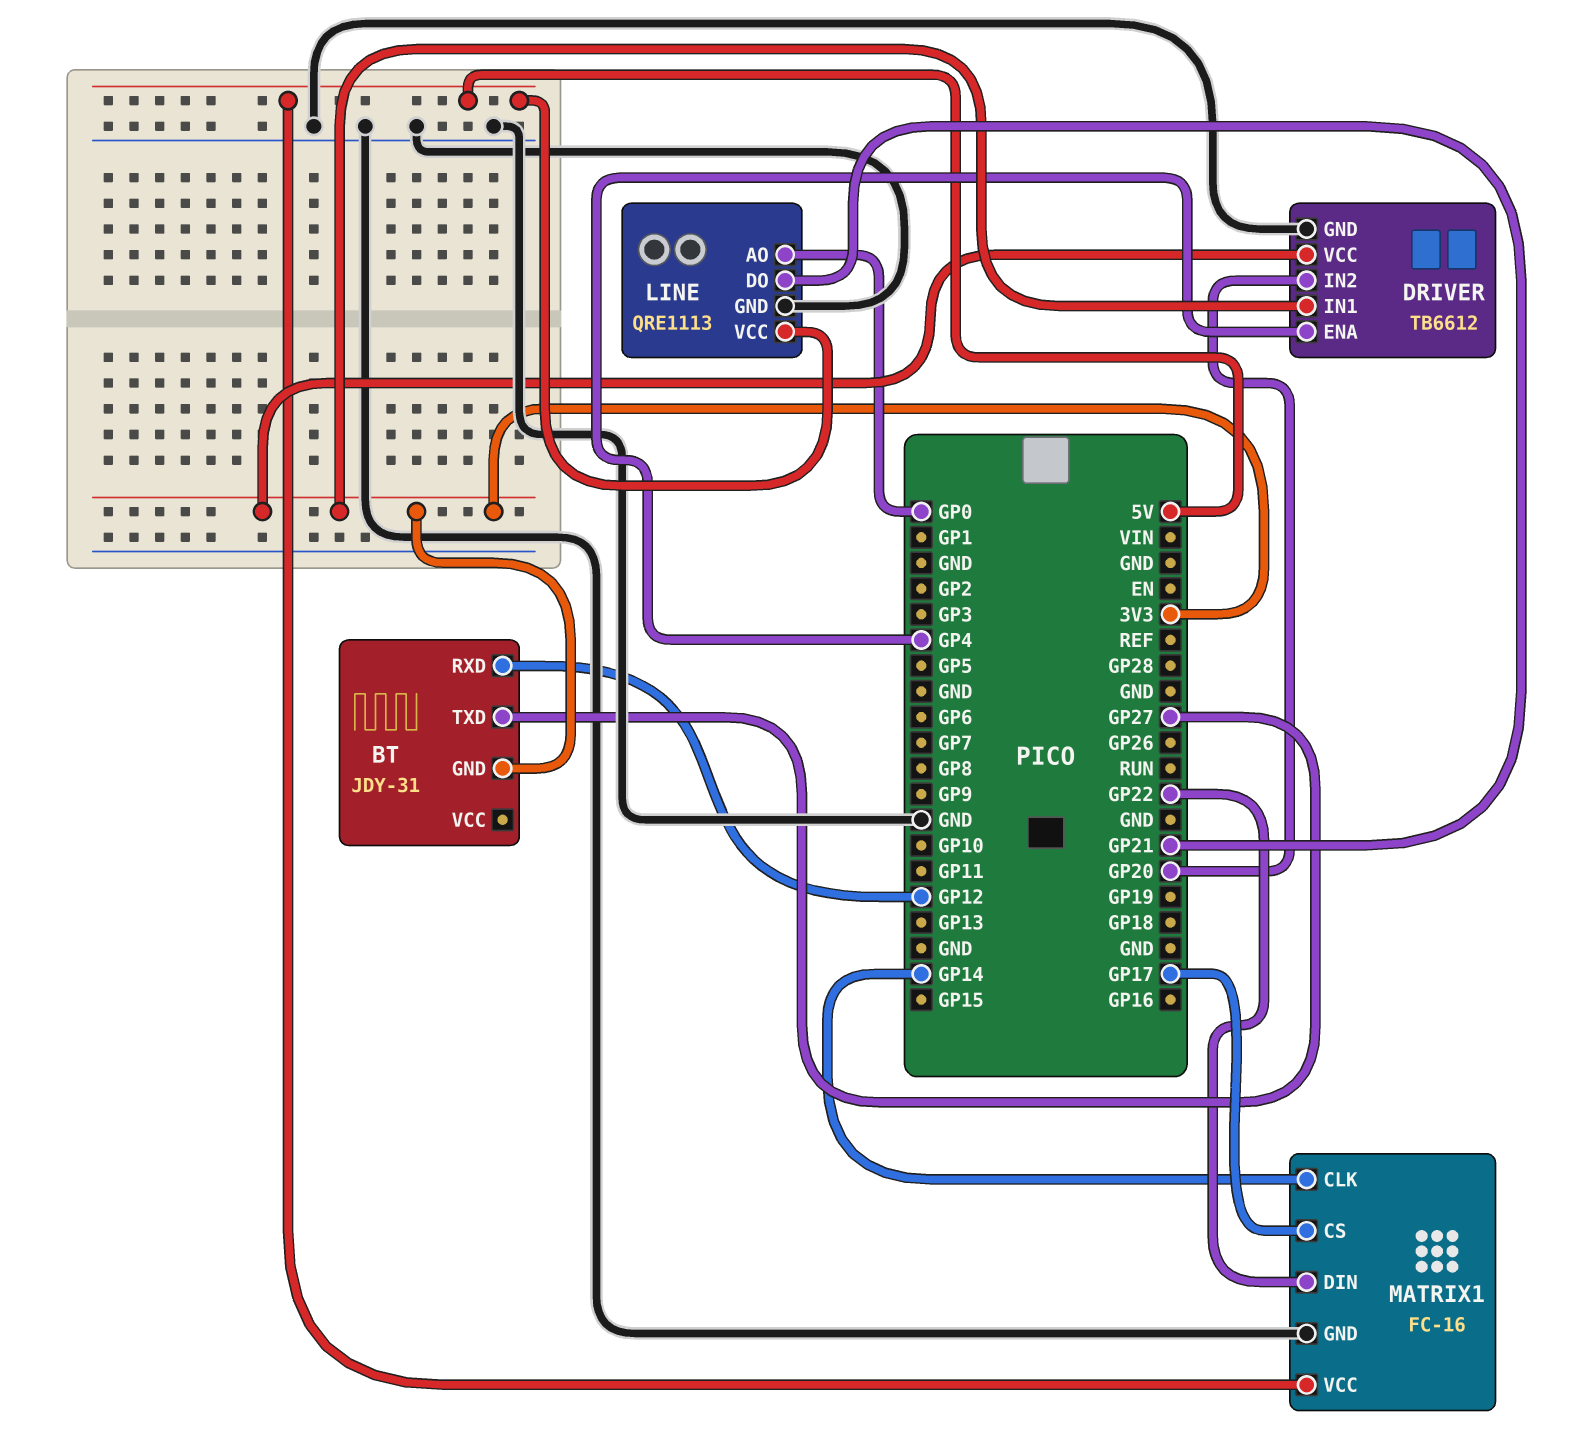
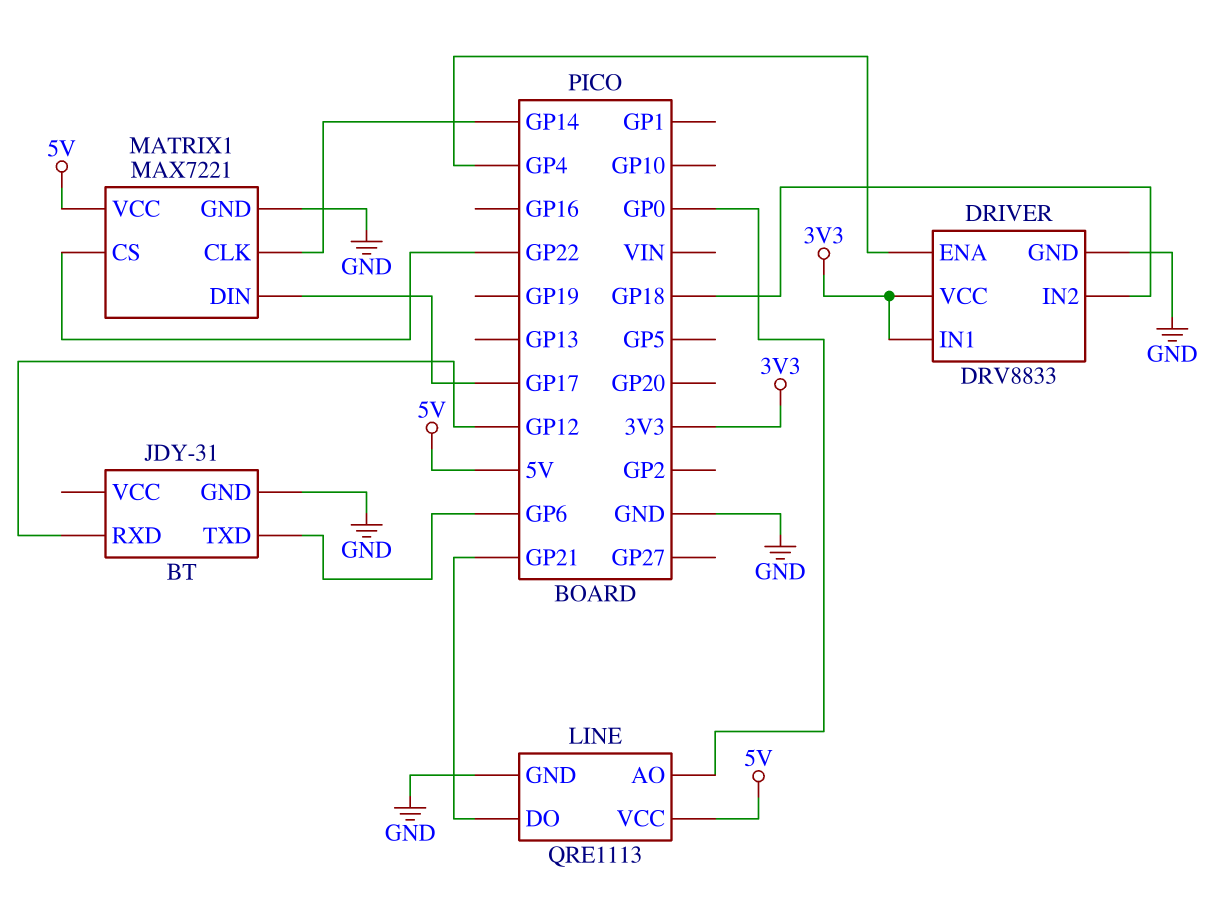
BT pin GND: 3V3 -> GND
BT pin TXD: GP27 -> GP6
DRIVER: TB6612 -> DRV8833
DRIVER pin IN2: GP20 -> GP18
MATRIX1: FC-16 -> MAX7221
MATRIX1 pin CS: GP17 -> GP22
MATRIX1 pin DIN: GP22 -> GP17

